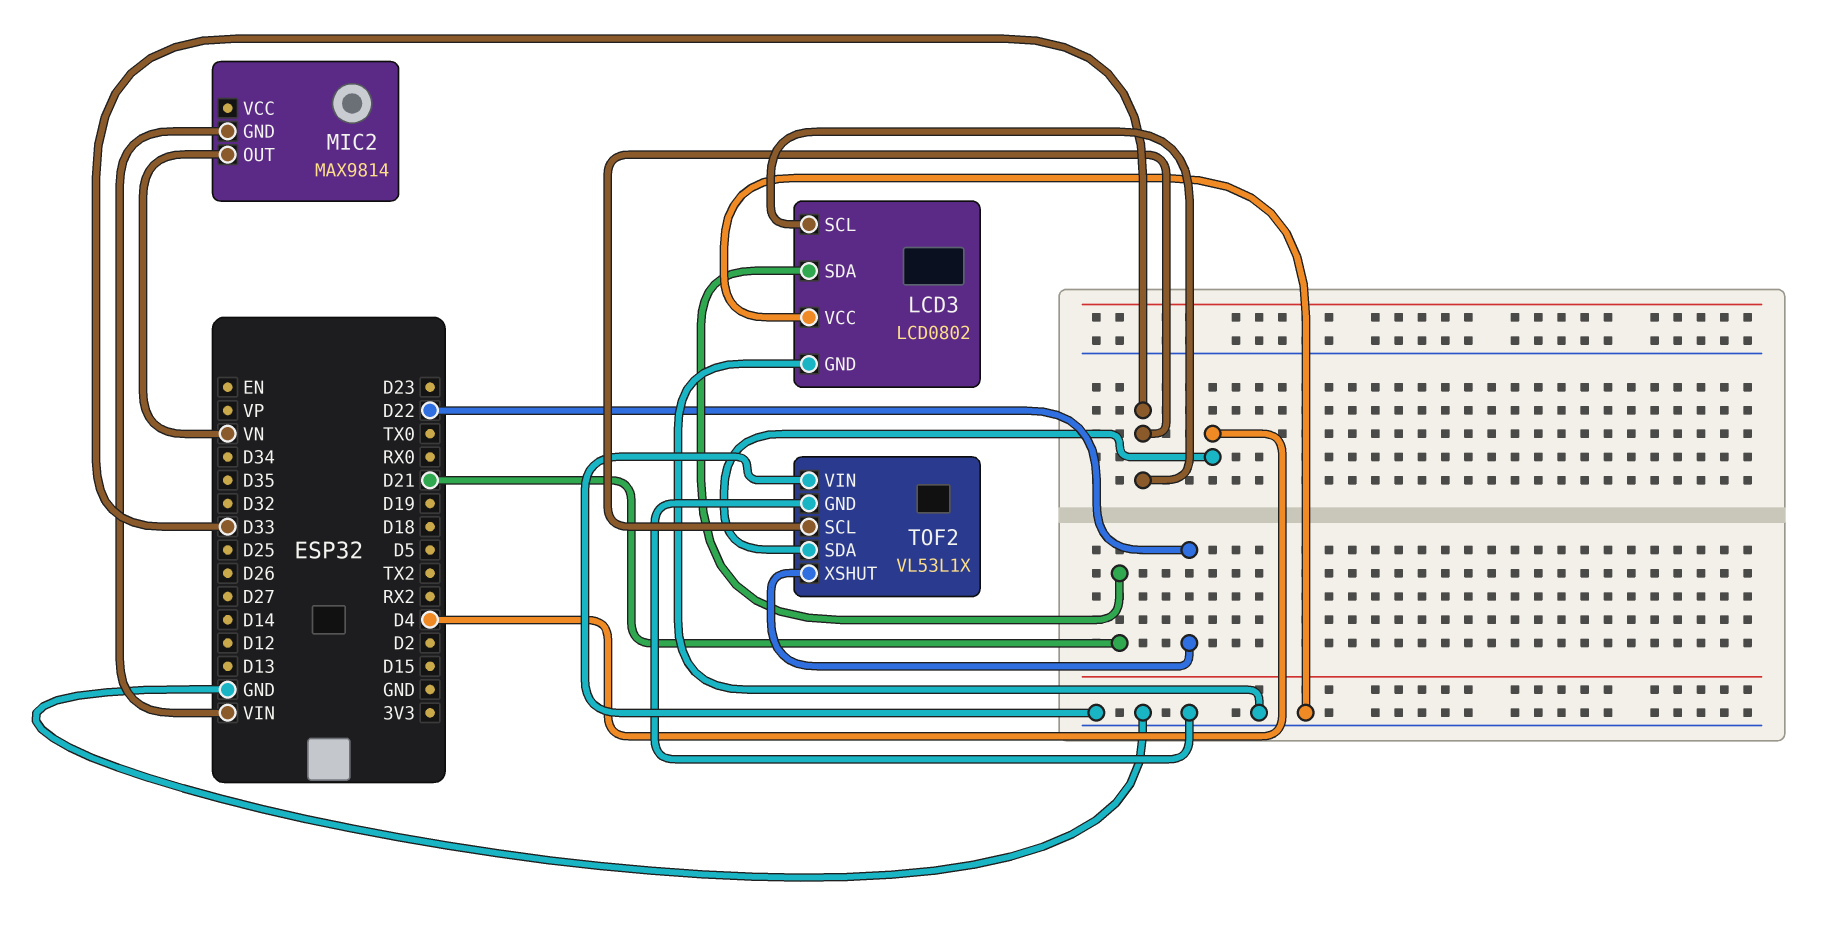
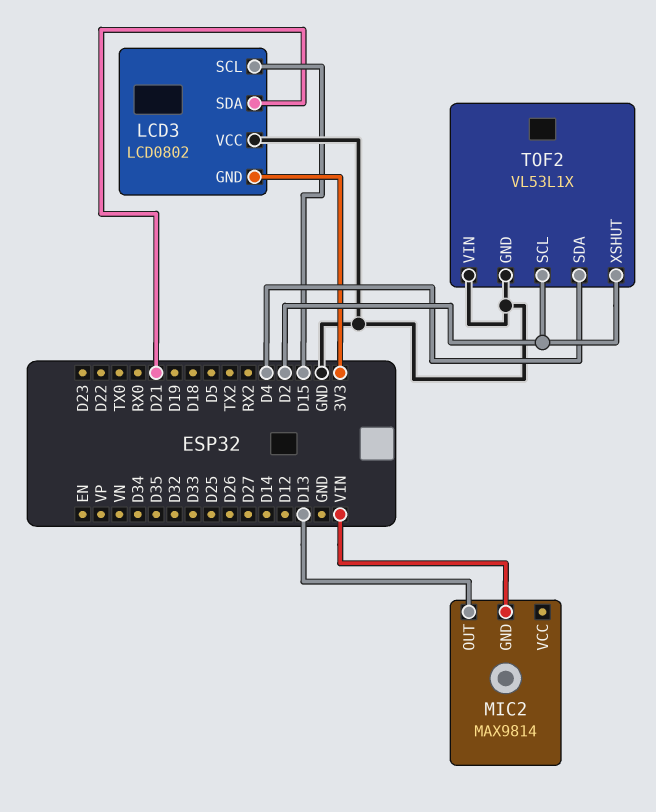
LCD3 pin GND: GND -> 3V3
LCD3 pin SCL: D33 -> D15
MIC2 pin OUT: VN -> D13
TOF2 pin SCL: D33 -> D2
TOF2 pin XSHUT: D22 -> D2

